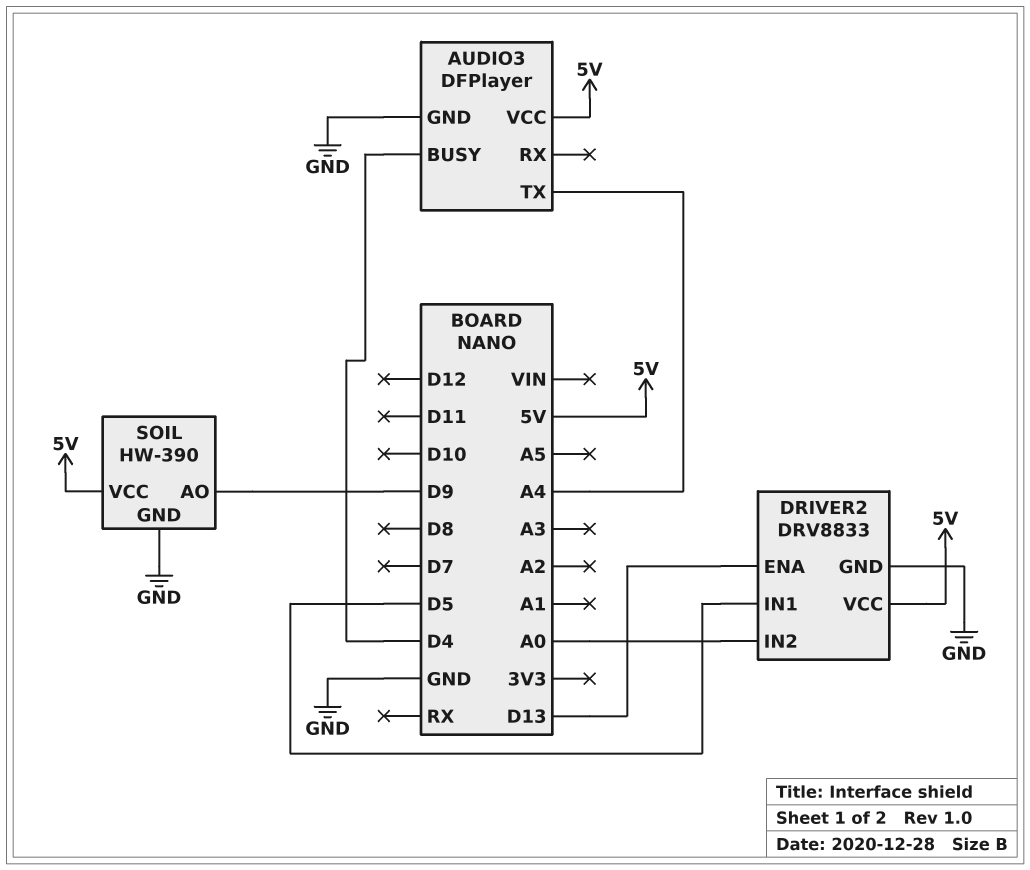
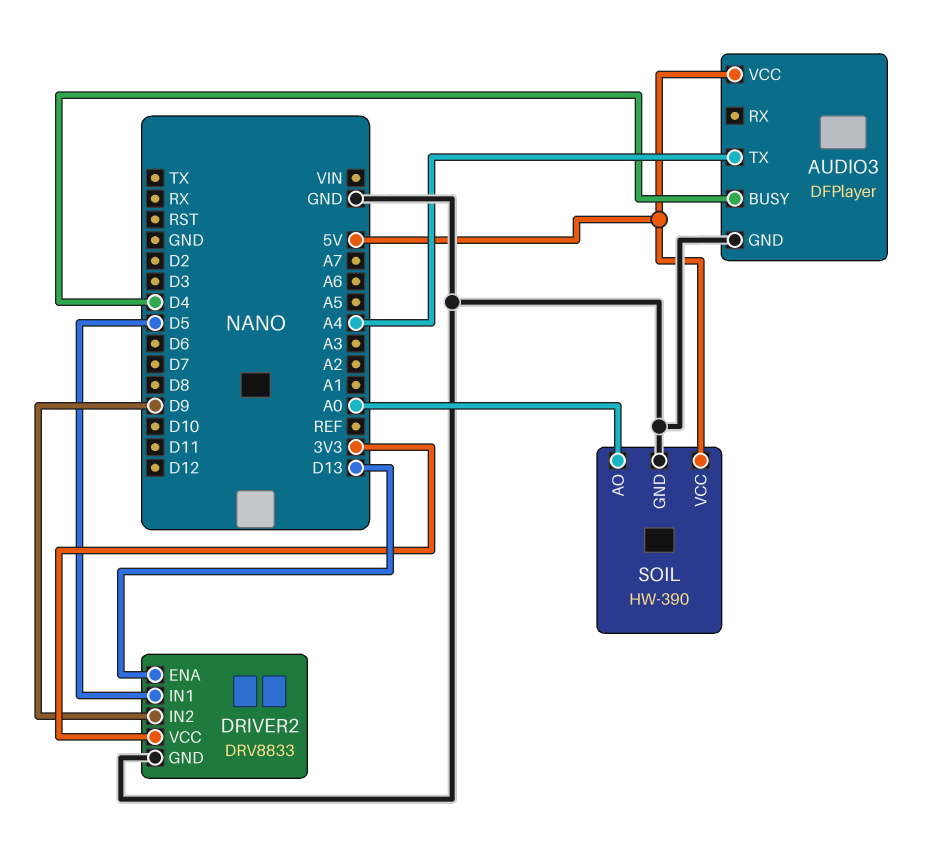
DRIVER2 pin IN2: A0 -> D9
DRIVER2 pin VCC: 5V -> 3V3
SOIL pin AO: D9 -> A0

